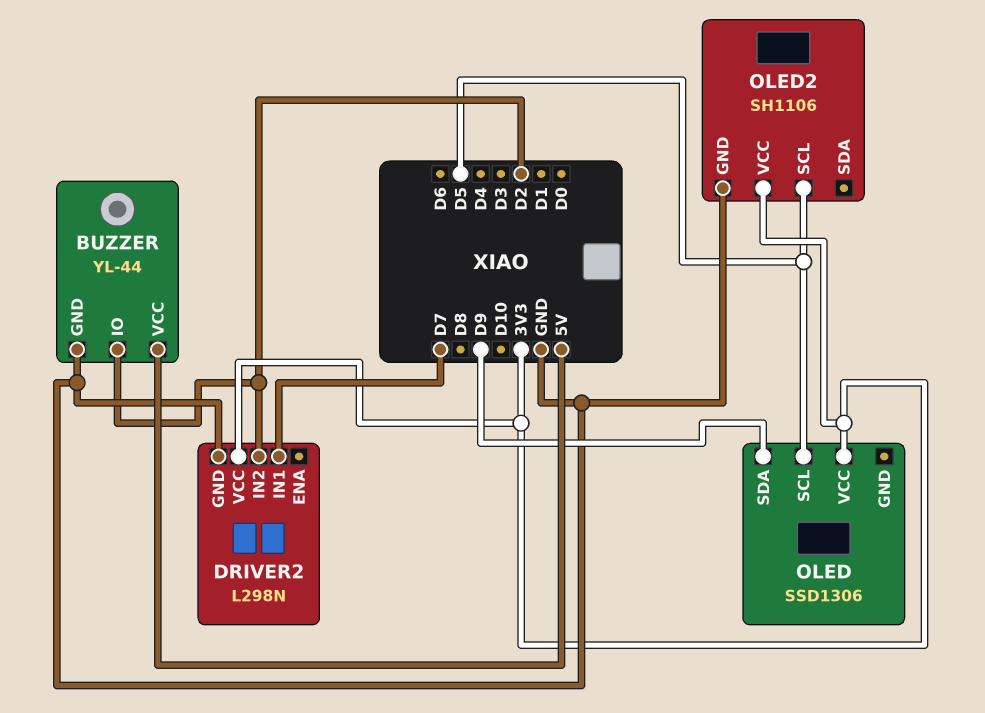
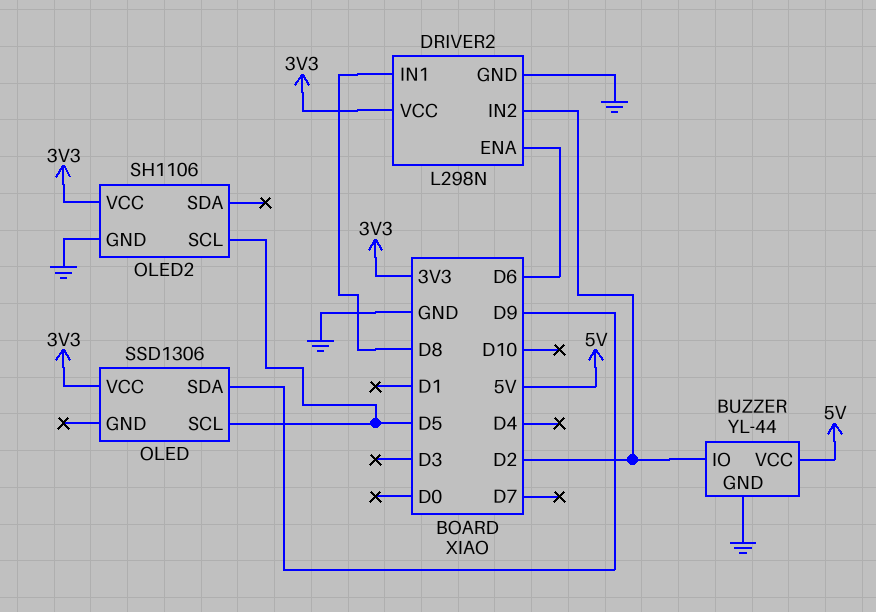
DRIVER2 pin ENA: none -> D6
DRIVER2 pin IN1: D7 -> D8

